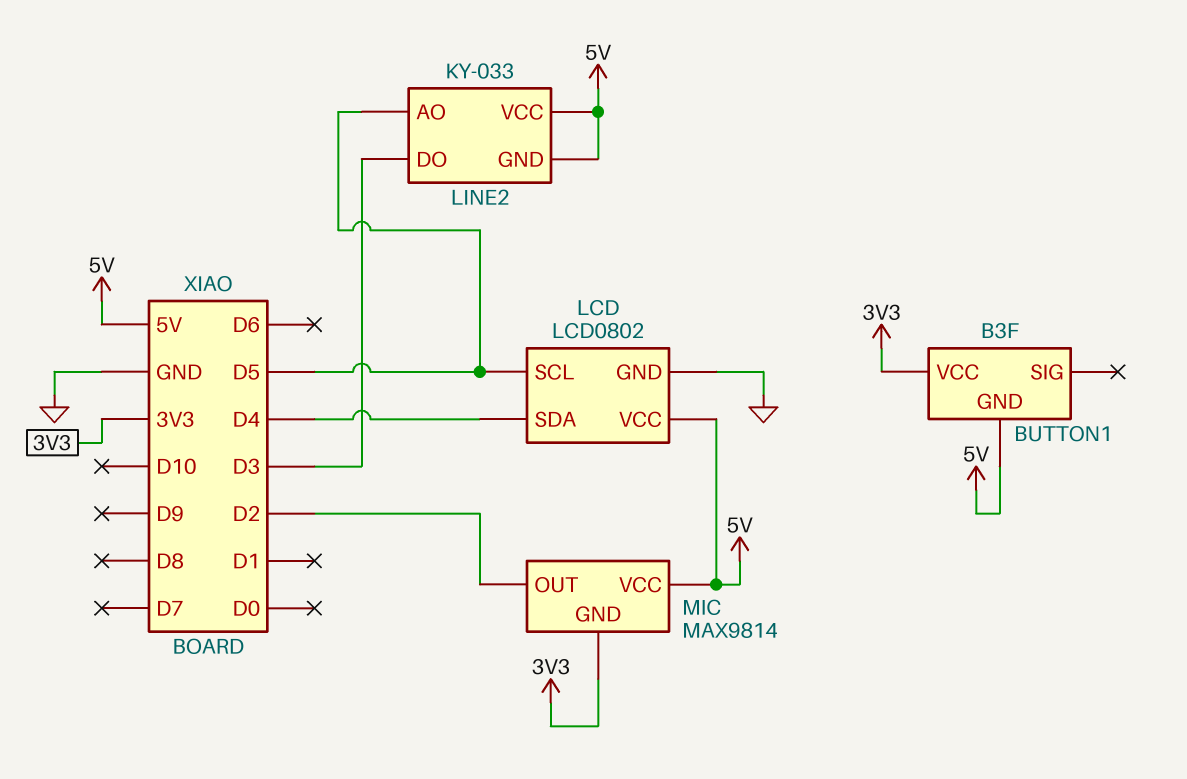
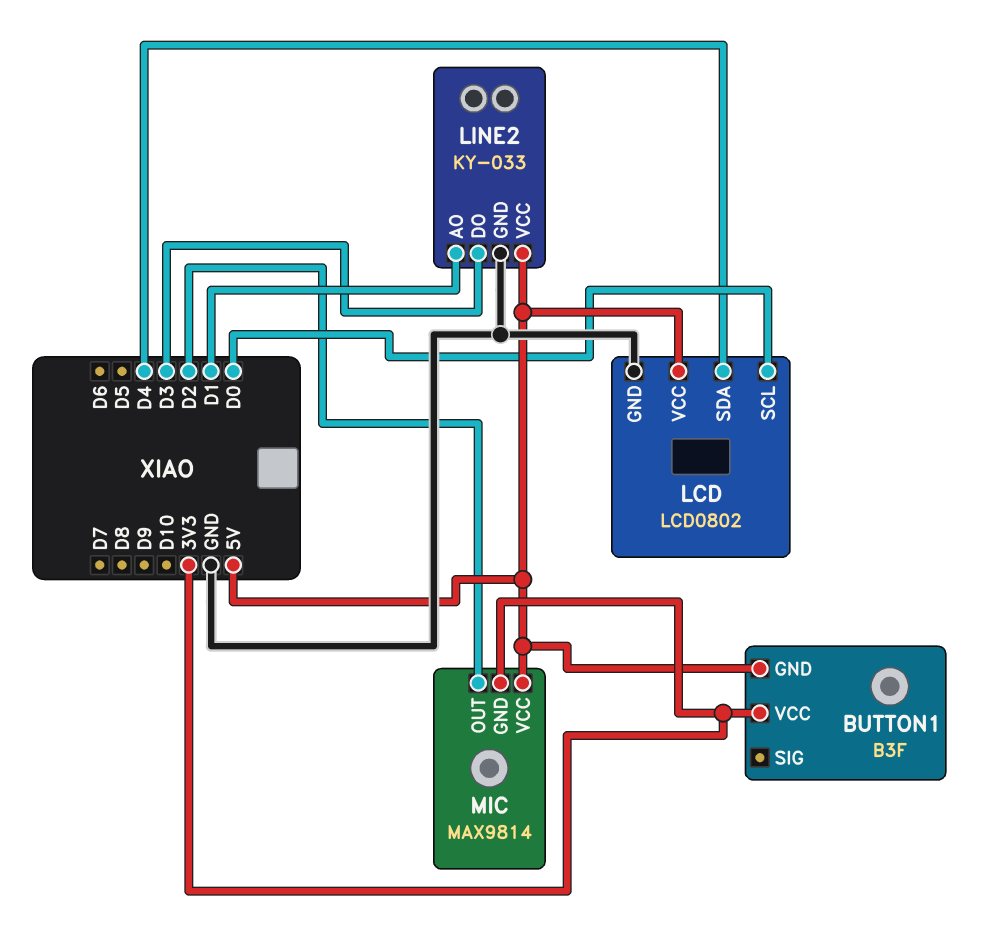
LCD pin SCL: D5 -> D0
LINE2 pin AO: D5 -> D1
LINE2 pin GND: 5V -> GND

